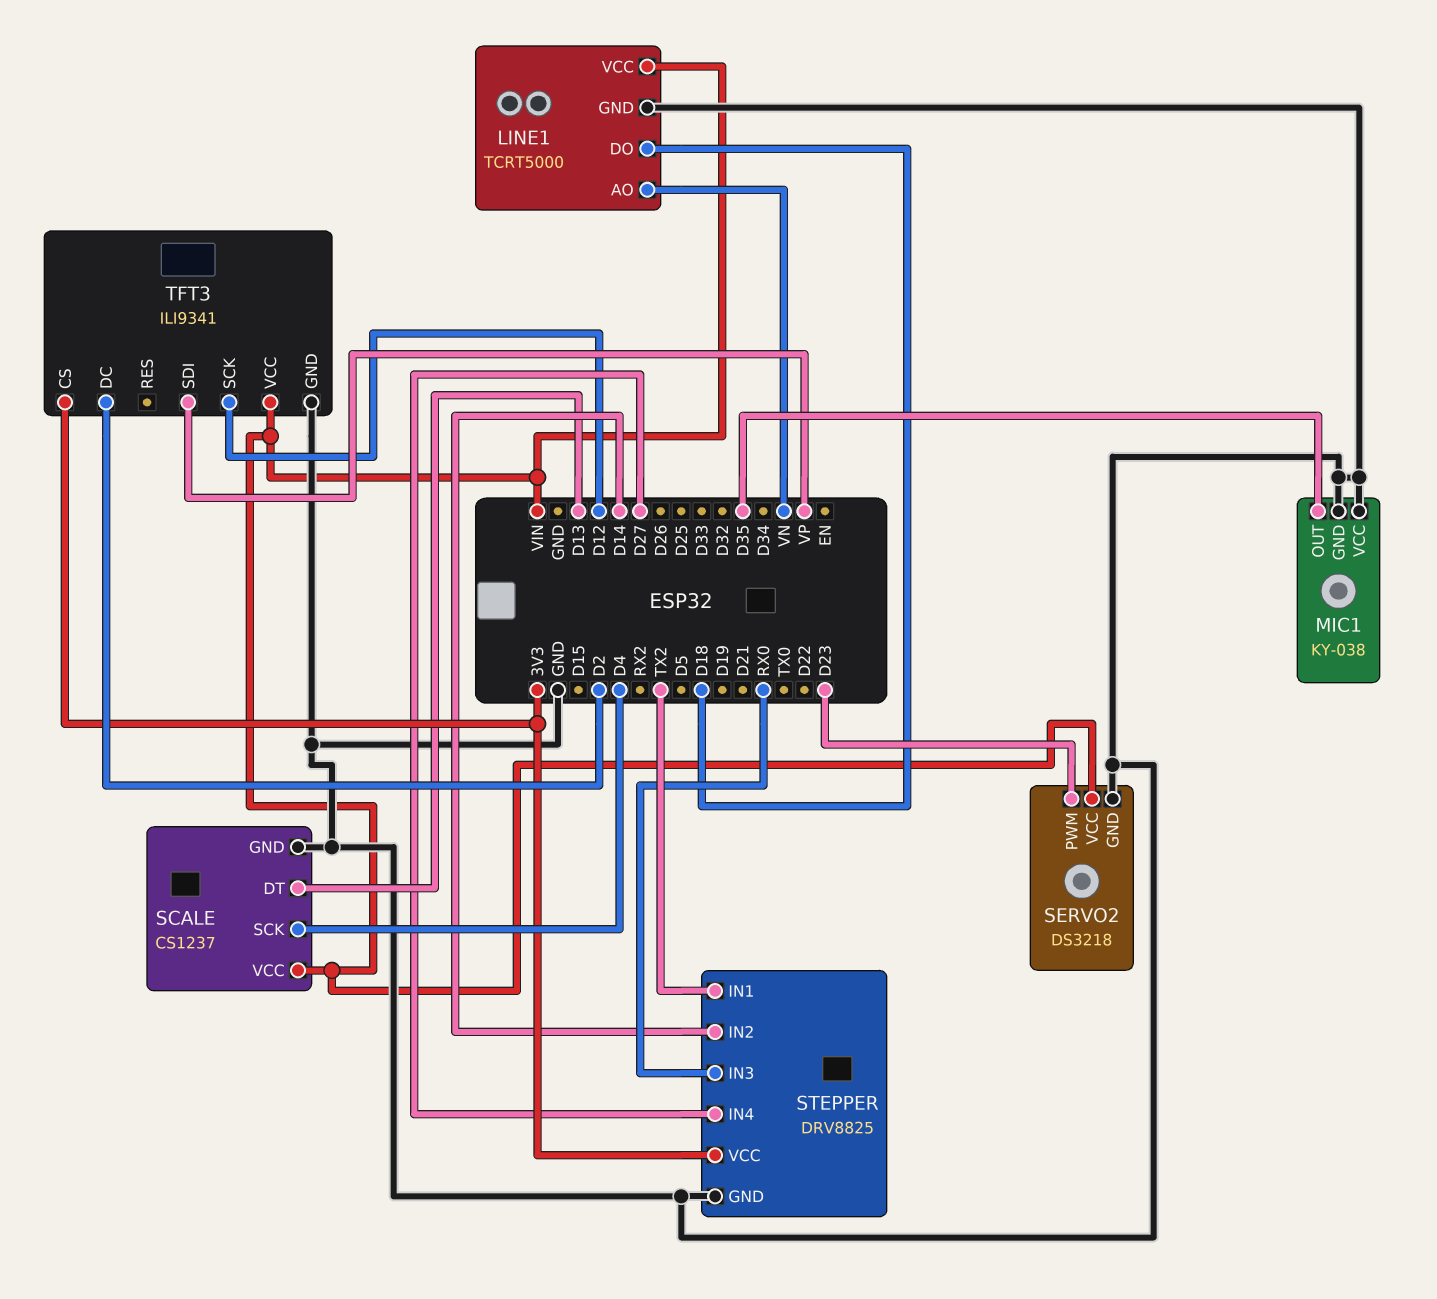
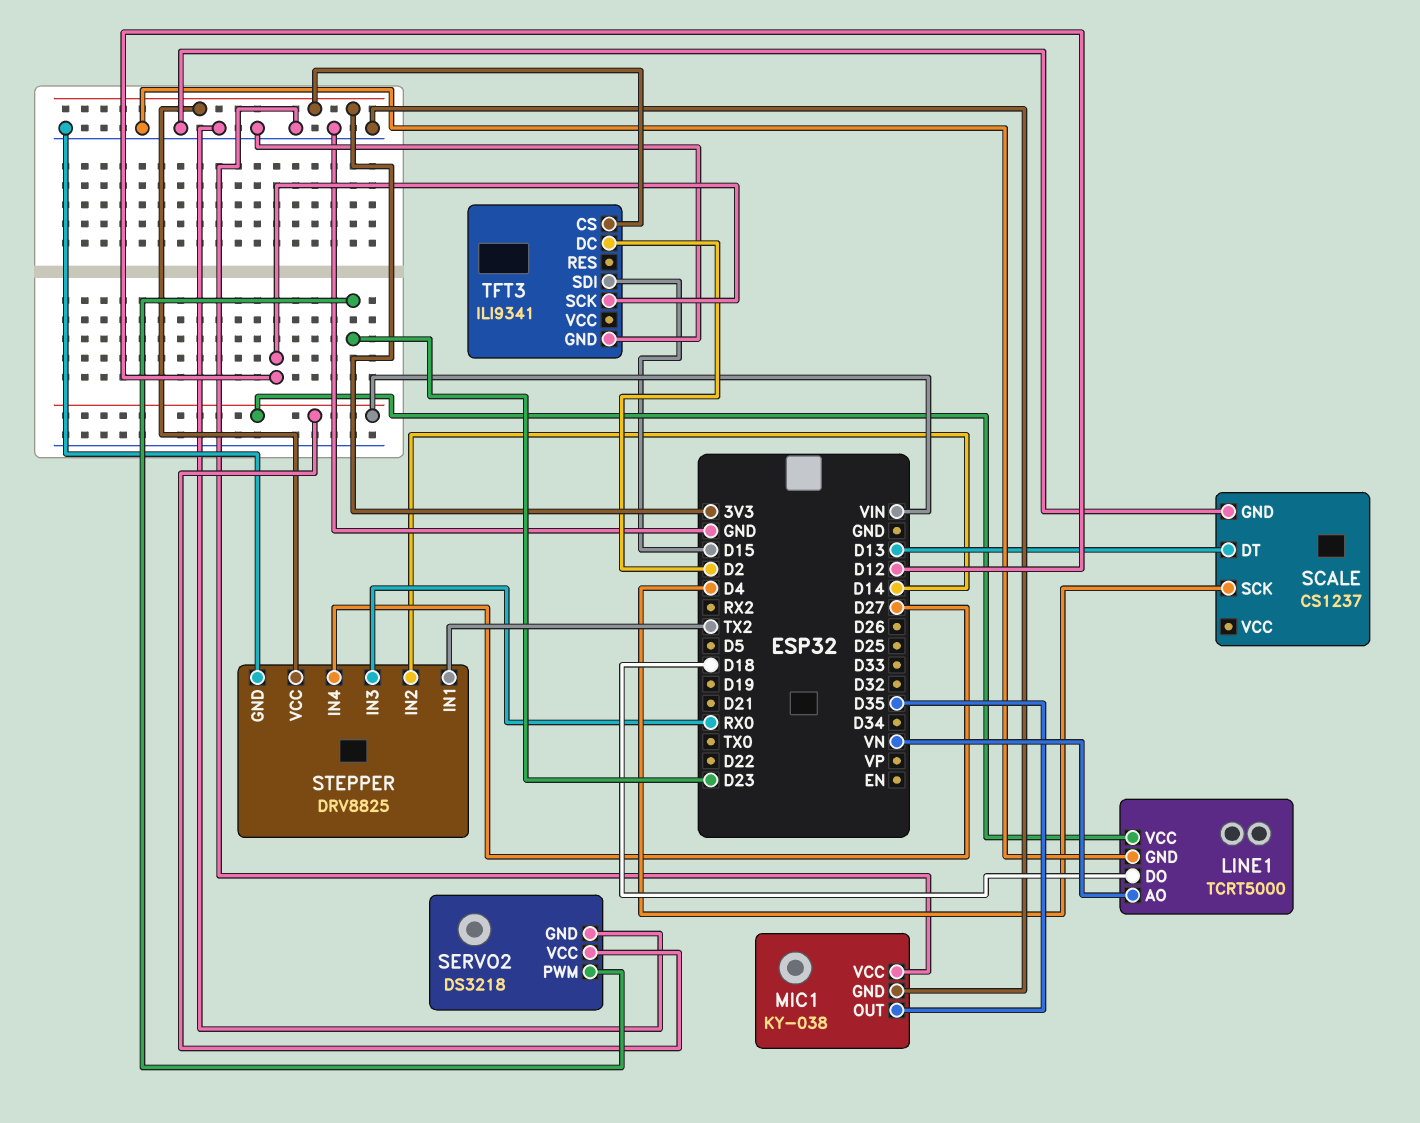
SCALE pin VCC: VIN -> none
TFT3 pin SDI: VP -> D15
TFT3 pin VCC: VIN -> none

